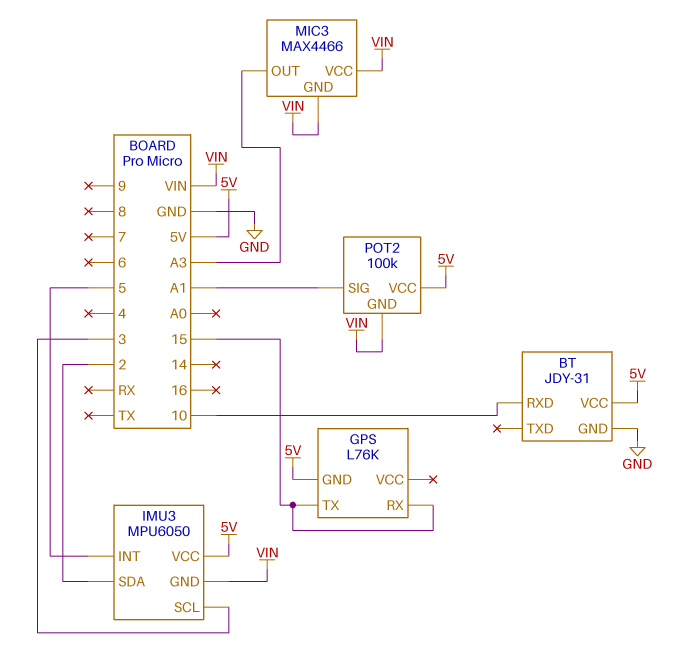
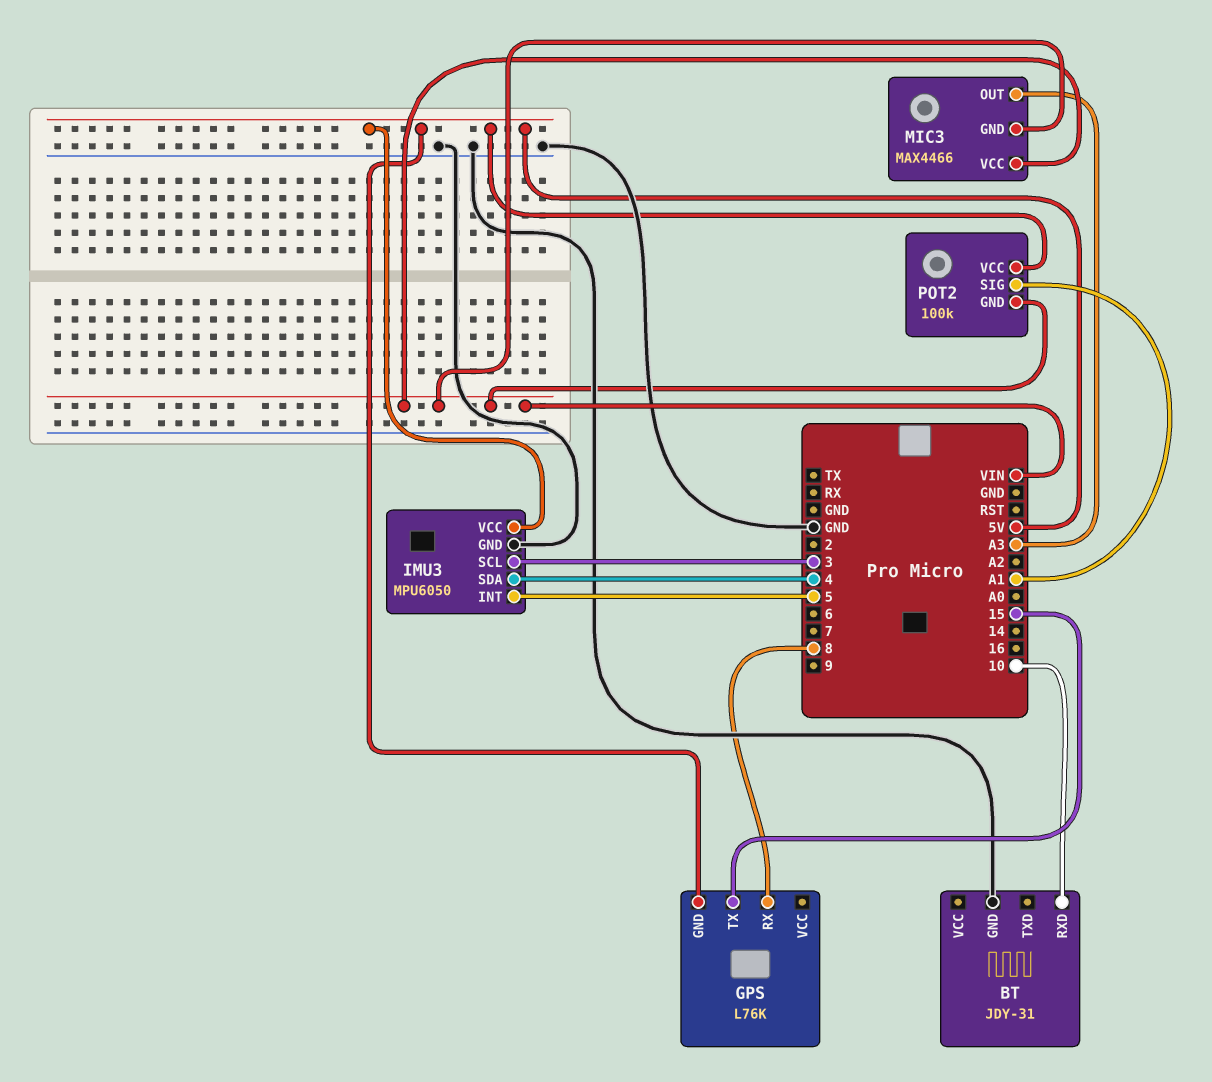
BT pin VCC: 5V -> none
GPS pin RX: 15 -> 8
IMU3 pin GND: VIN -> GND
IMU3 pin SDA: 2 -> 4

